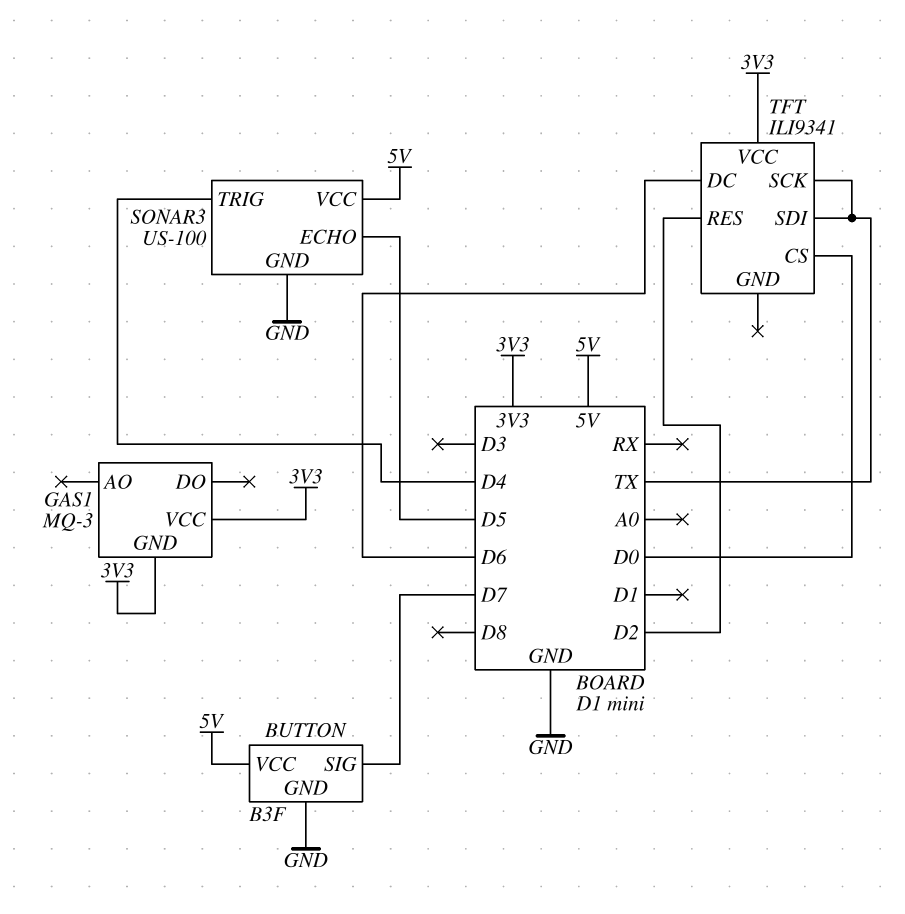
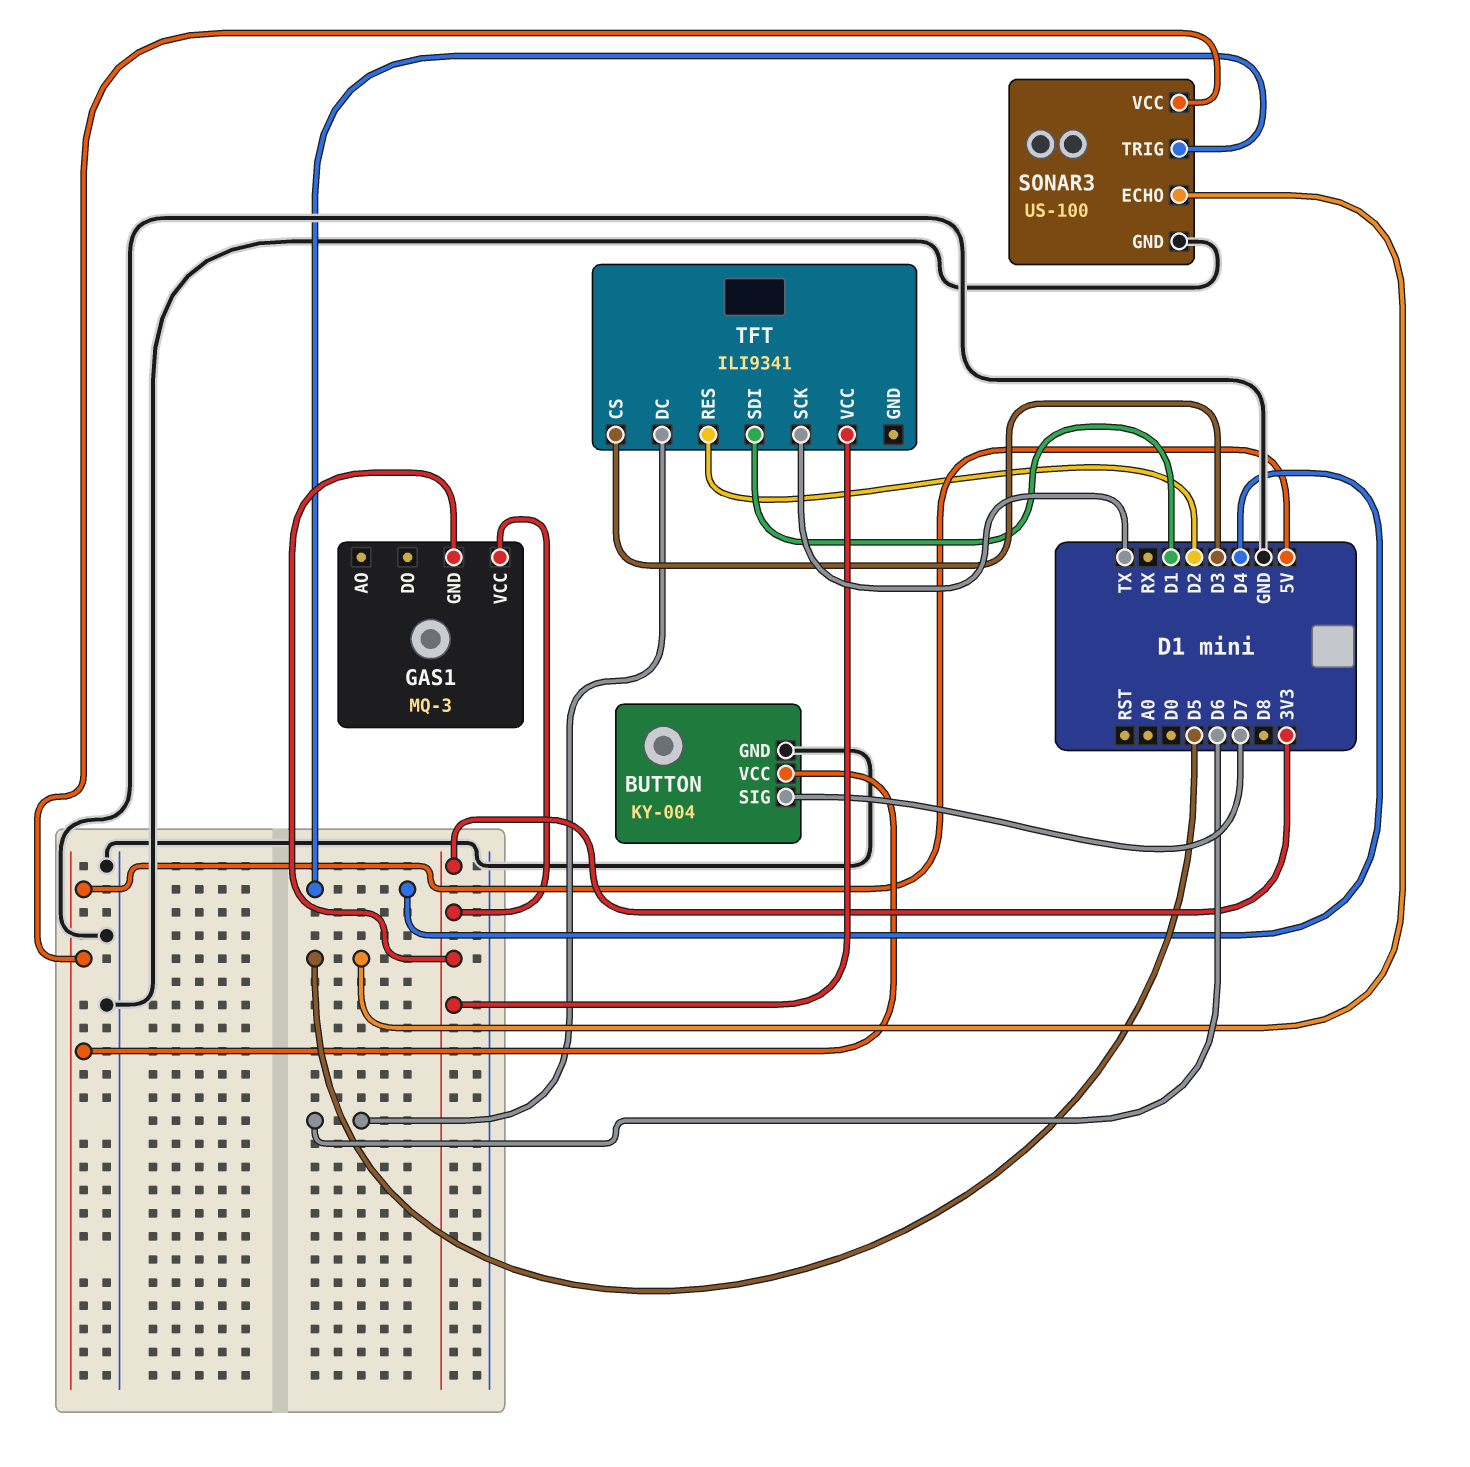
BUTTON: B3F -> KY-004
TFT pin CS: D0 -> D3
TFT pin SDI: TX -> D1

